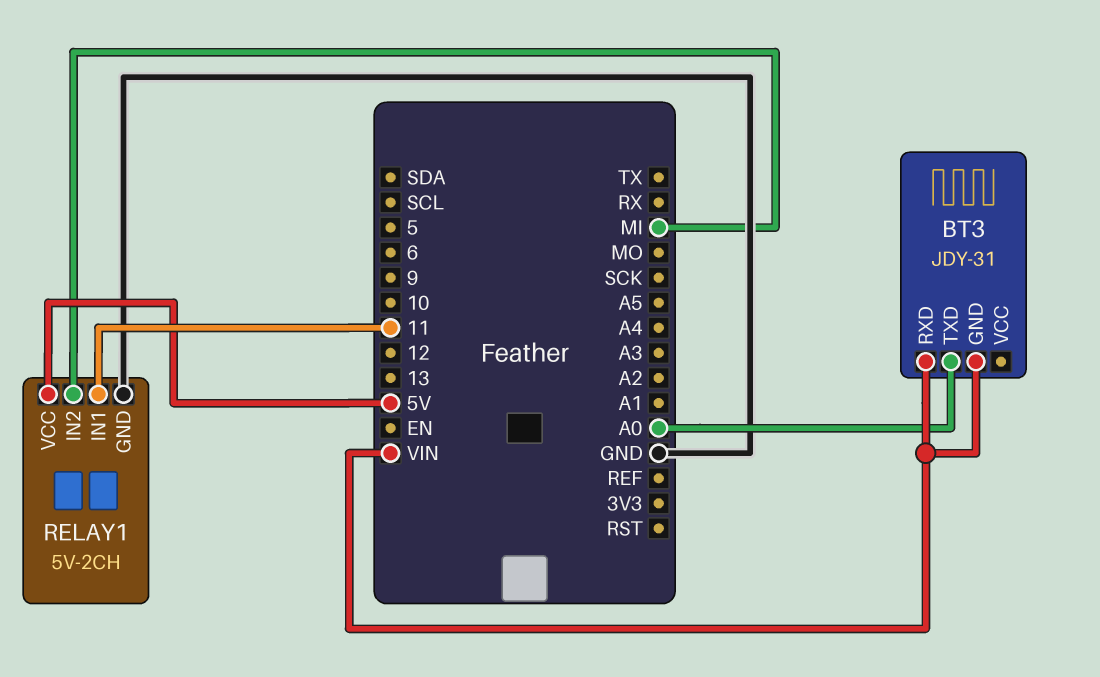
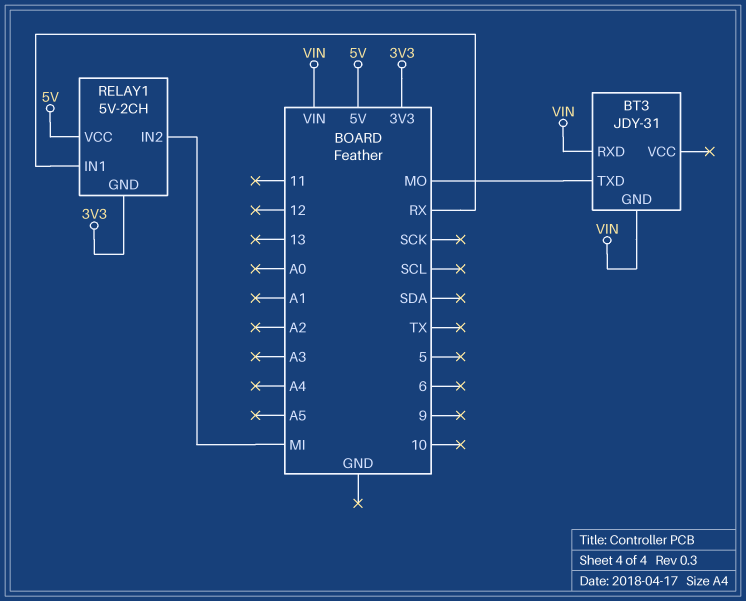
BT3 pin TXD: A0 -> MO
RELAY1 pin GND: GND -> 3V3
RELAY1 pin IN1: 11 -> RX

